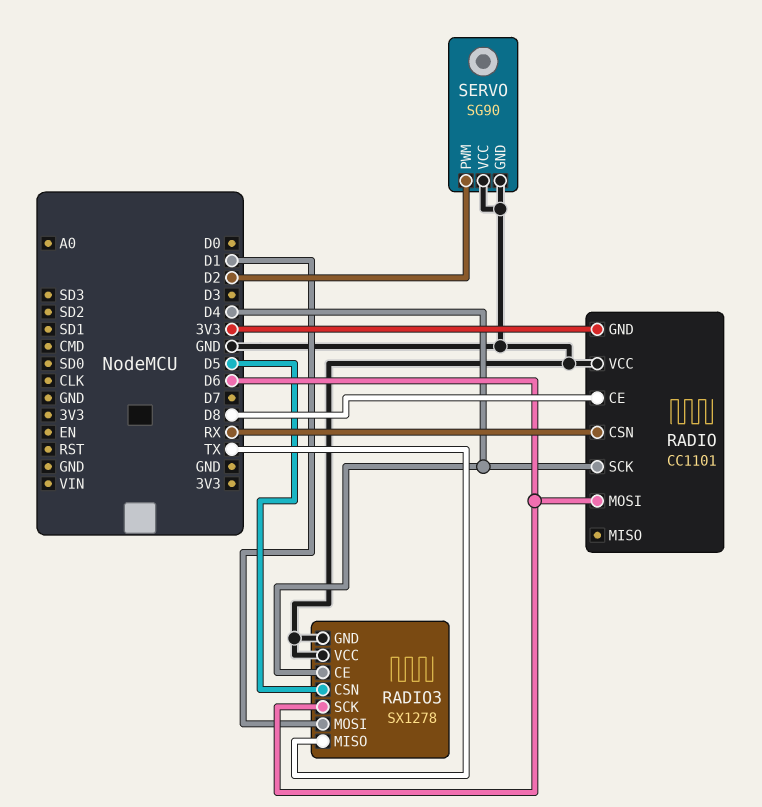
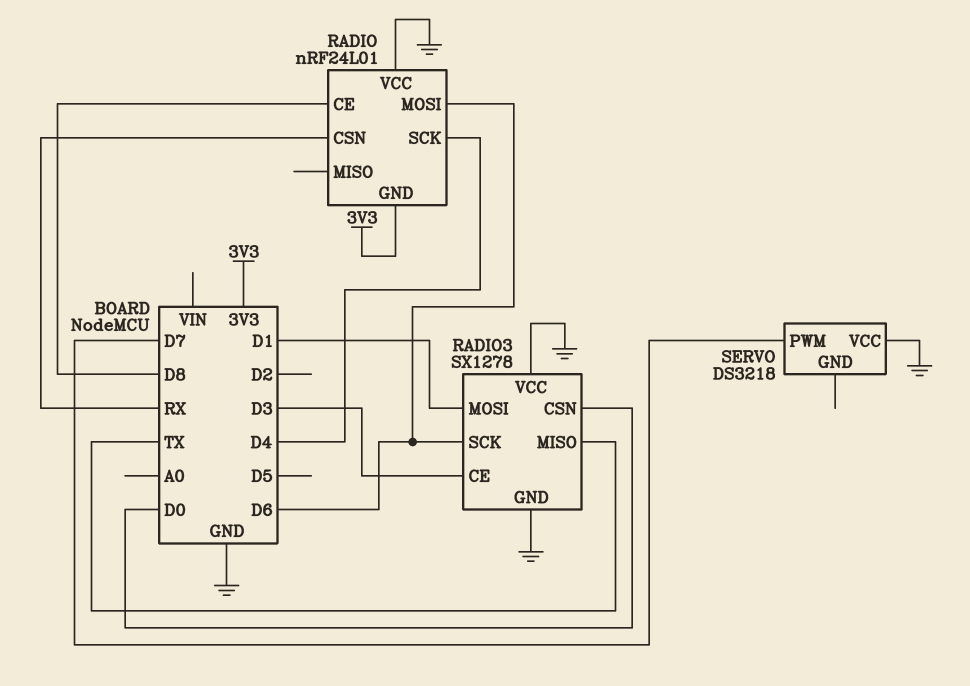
RADIO: CC1101 -> nRF24L01
RADIO3 pin CE: D4 -> D3
RADIO3 pin CSN: D5 -> D0
SERVO: SG90 -> DS3218
SERVO pin GND: GND -> none
SERVO pin PWM: D2 -> D7

